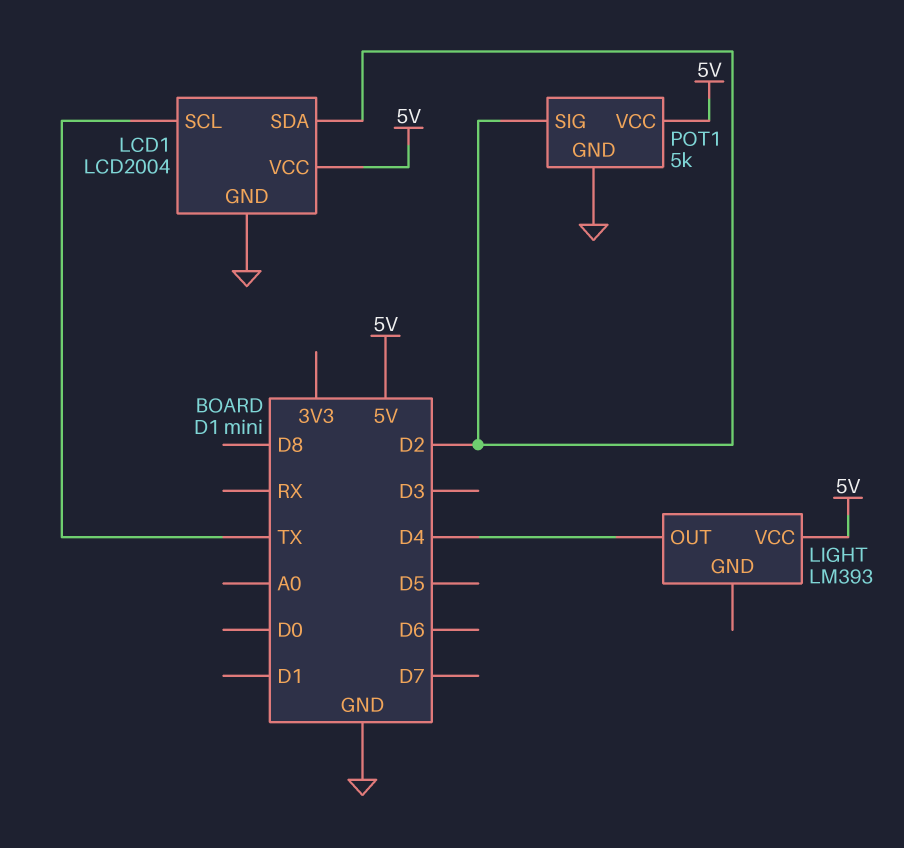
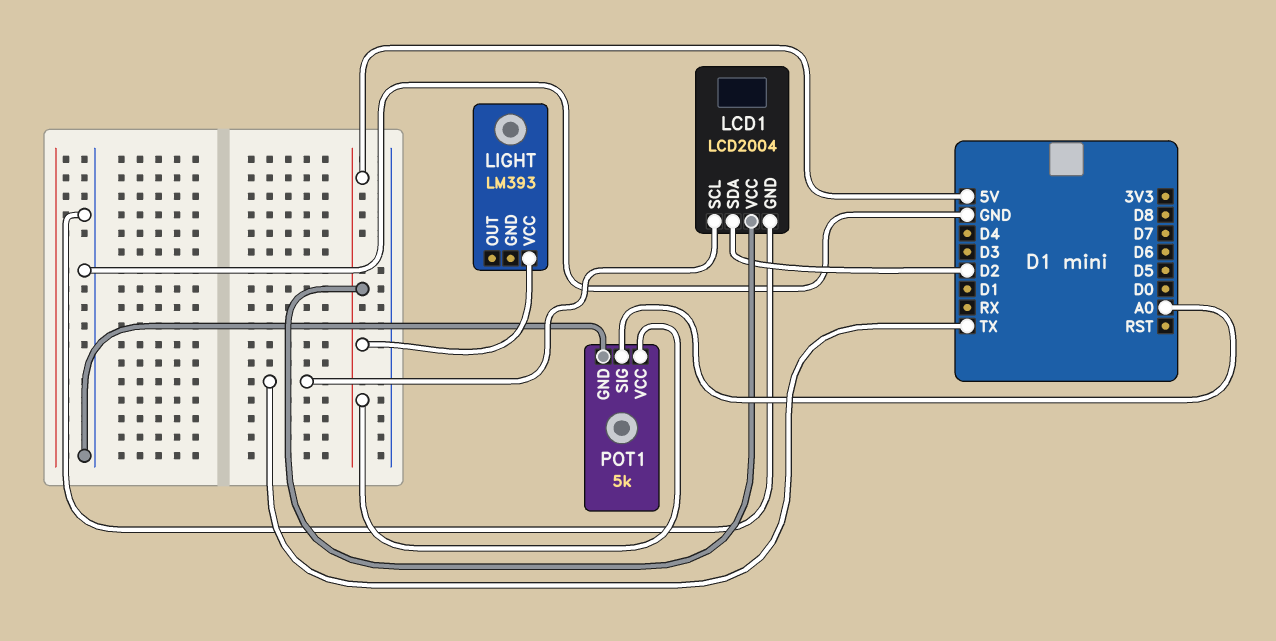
LIGHT pin OUT: D4 -> none
POT1 pin SIG: D2 -> A0

